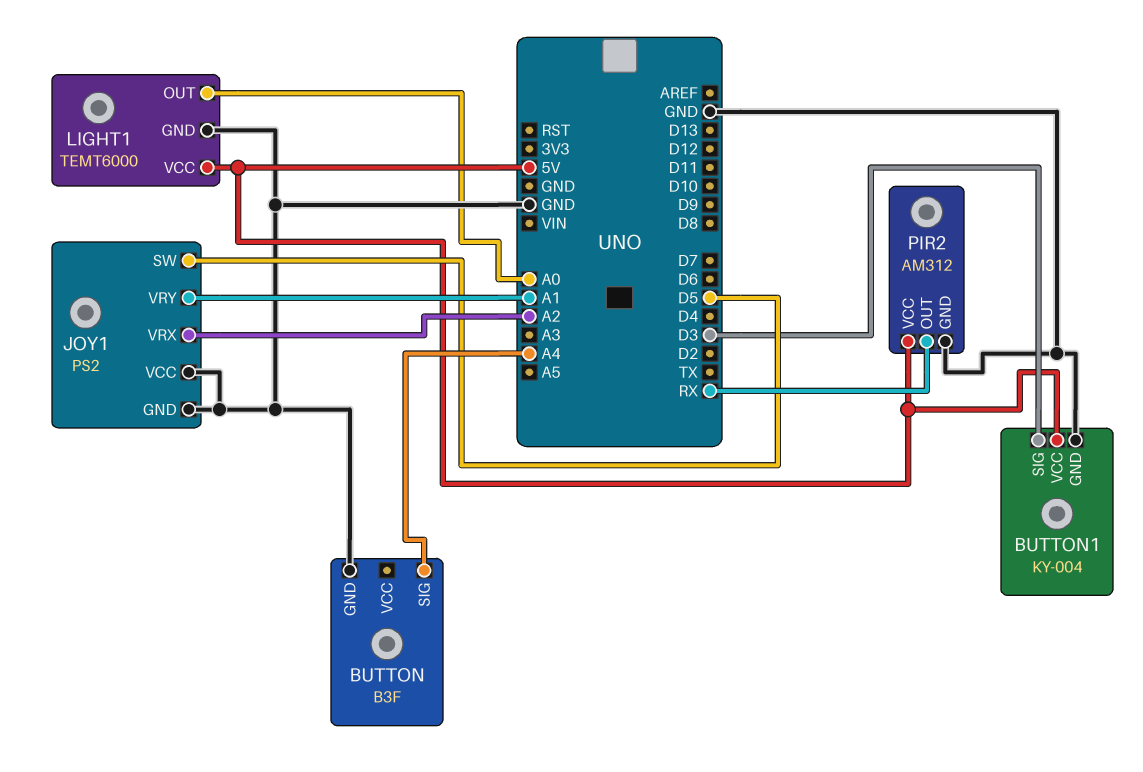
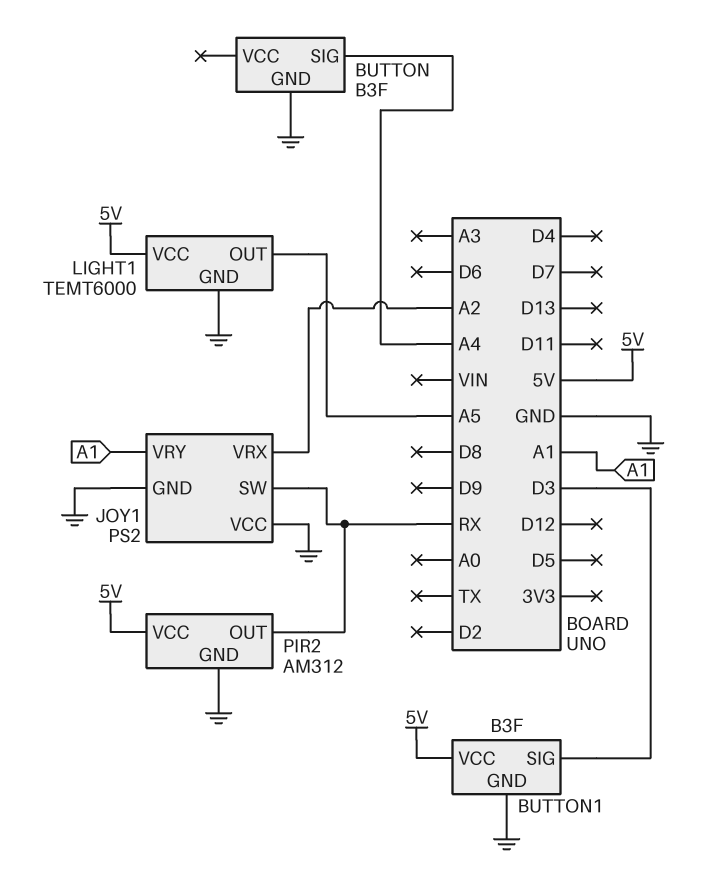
BUTTON1: KY-004 -> B3F
JOY1 pin SW: D5 -> RX
LIGHT1 pin OUT: A0 -> A5

